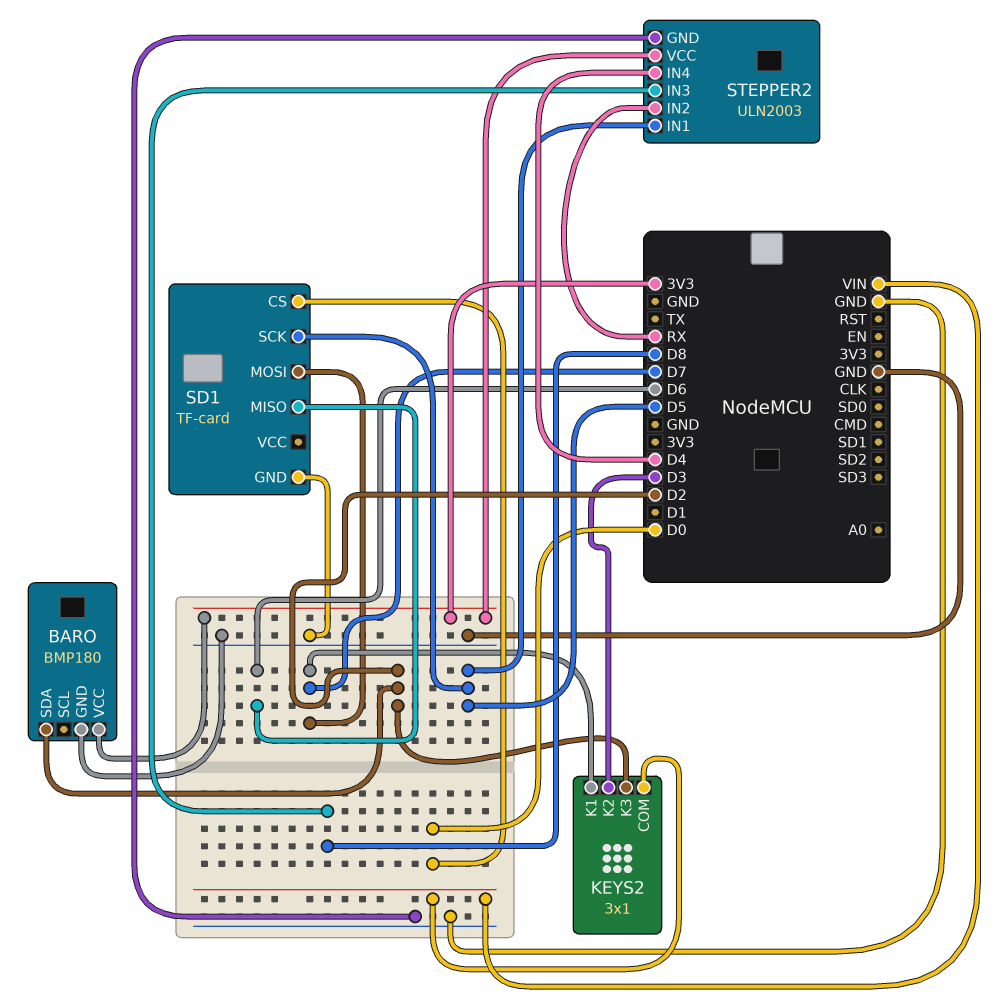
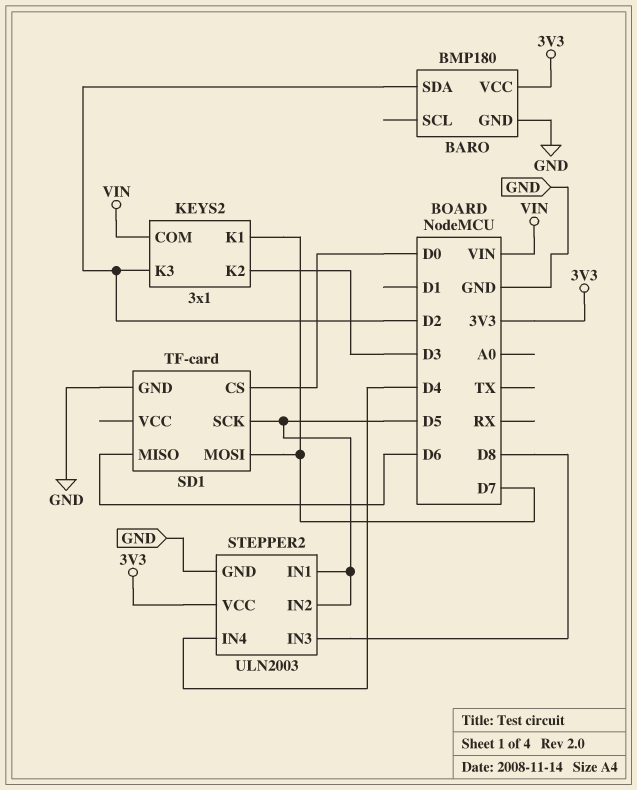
STEPPER2 pin IN2: RX -> D5

